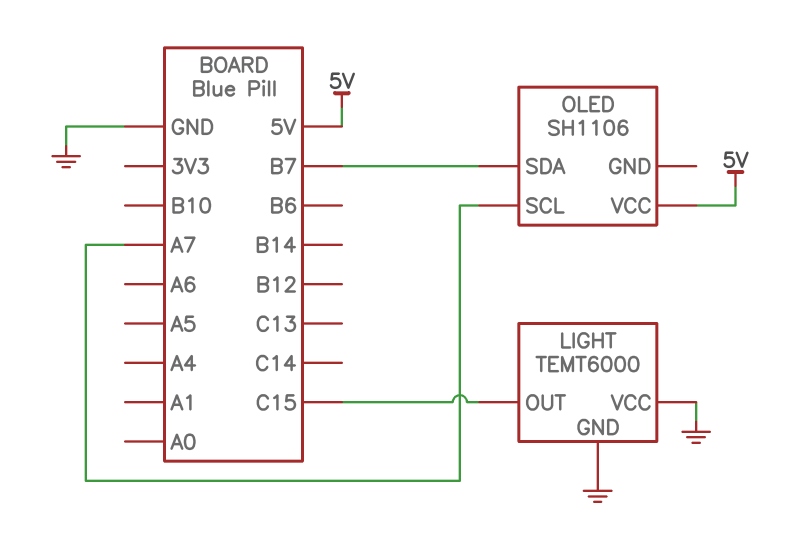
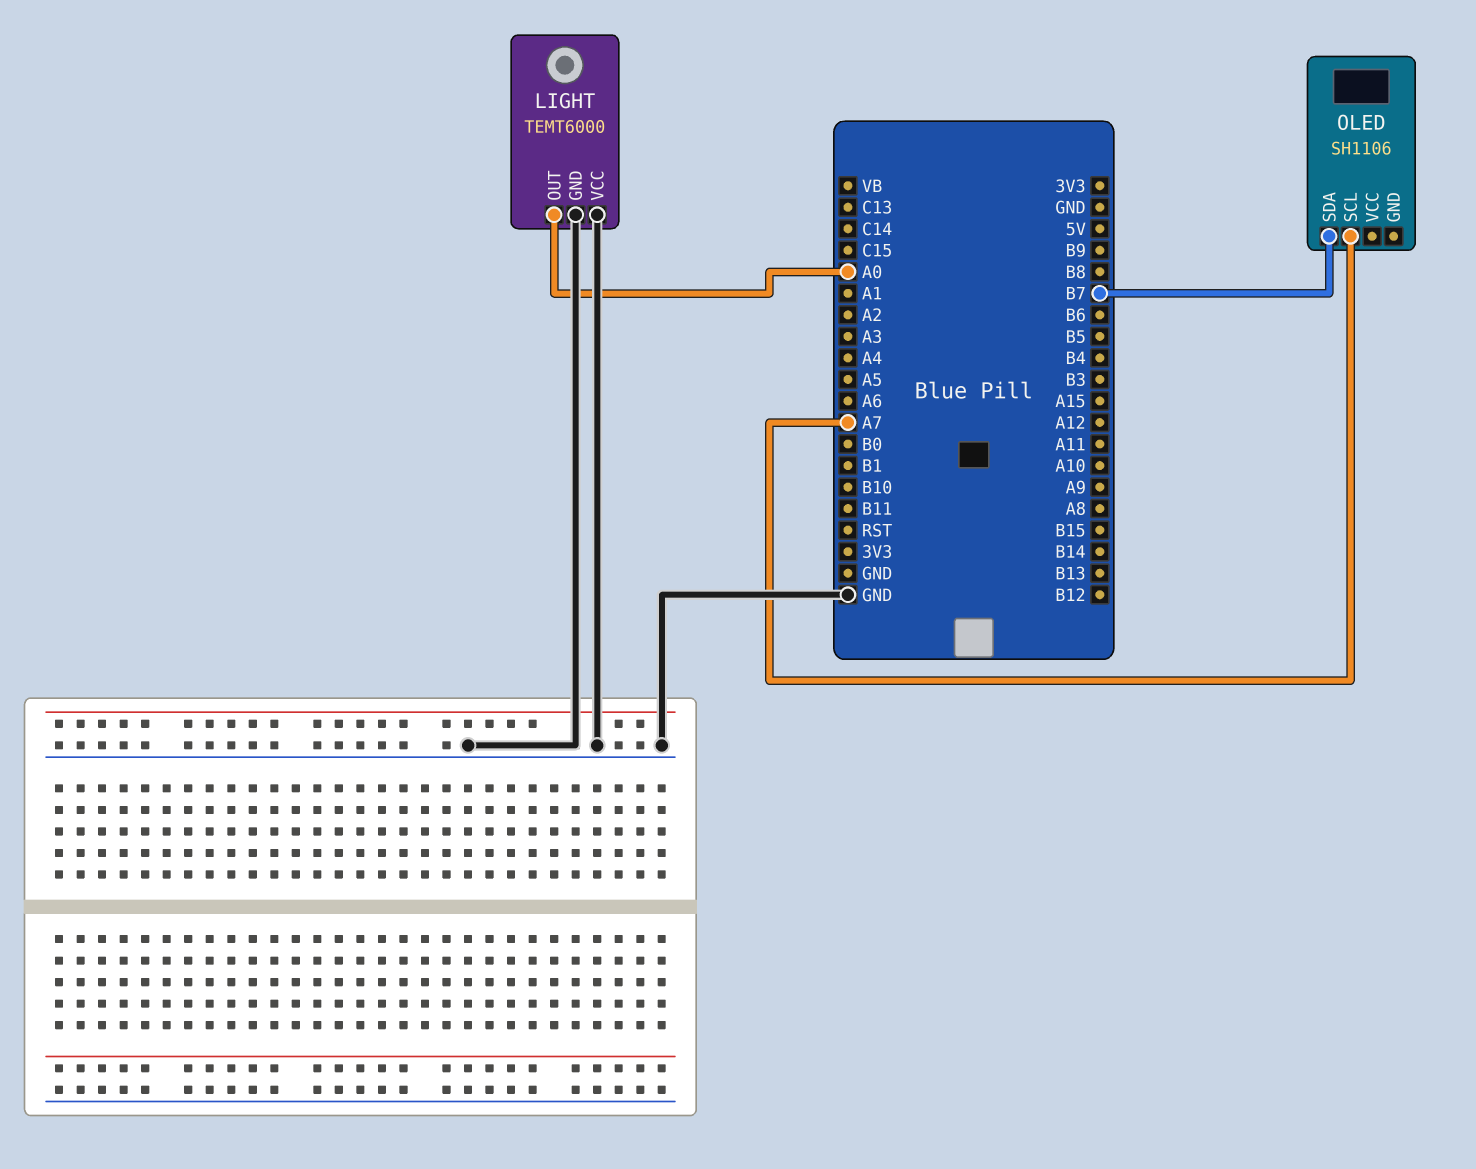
LIGHT pin OUT: C15 -> A0
OLED pin VCC: 5V -> none

